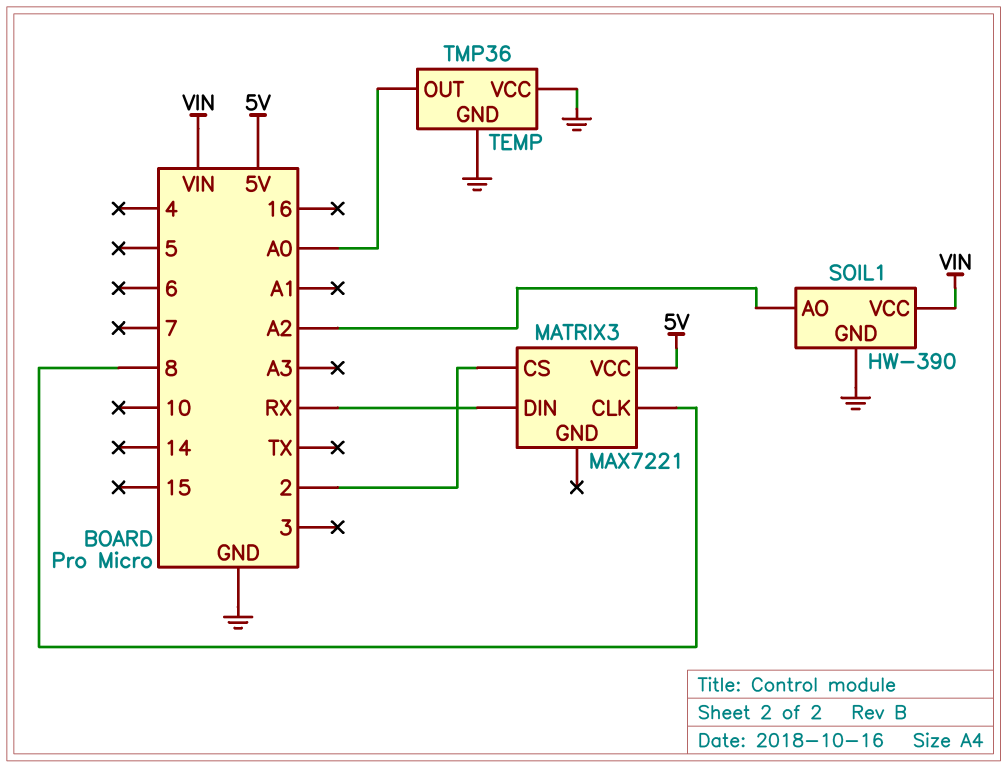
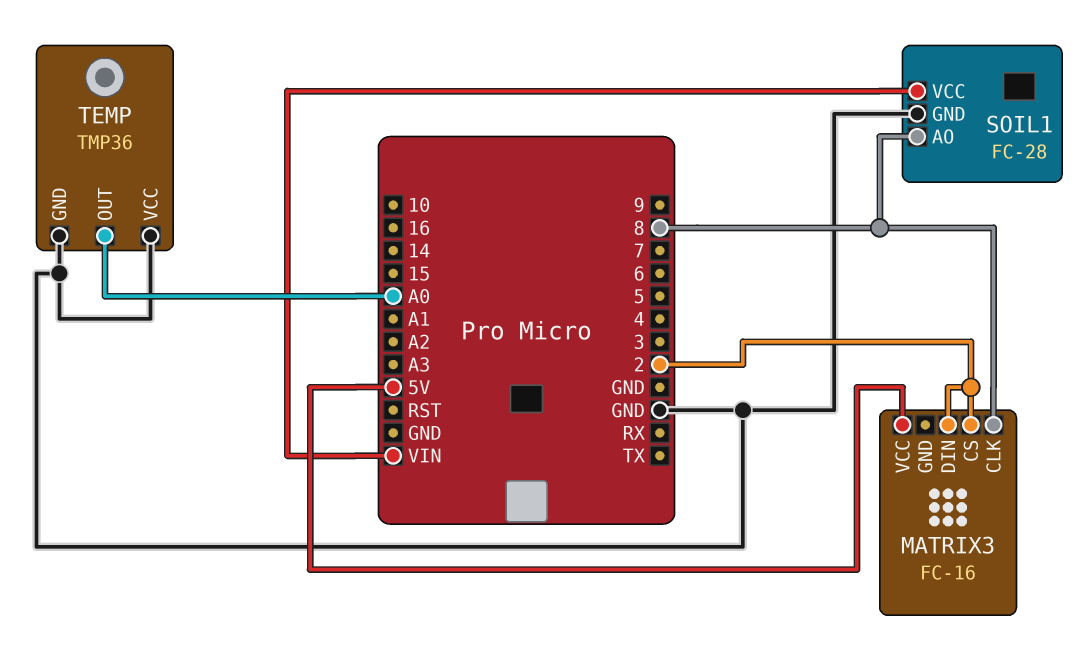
MATRIX3: MAX7221 -> FC-16
MATRIX3 pin DIN: RX -> 2
SOIL1: HW-390 -> FC-28
SOIL1 pin AO: A2 -> 8

